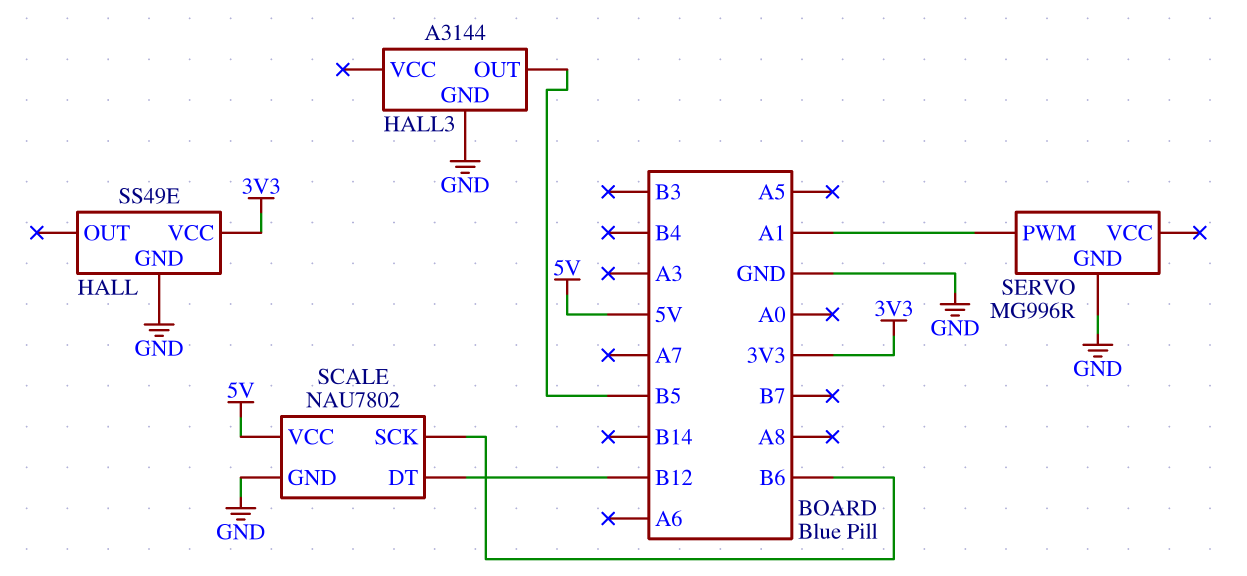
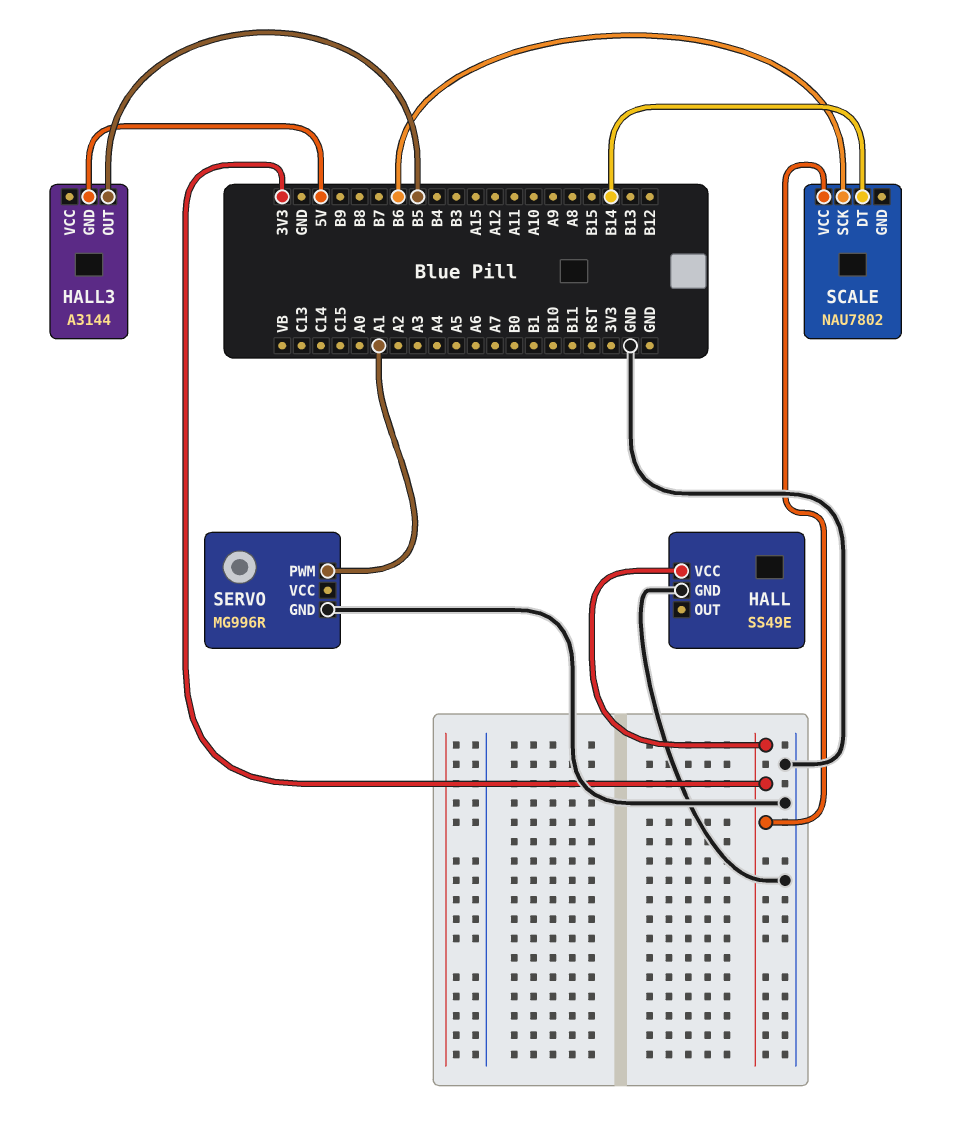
HALL3 pin GND: GND -> 5V
SCALE pin DT: B12 -> B14
SCALE pin GND: GND -> none
SCALE pin VCC: 5V -> 3V3

